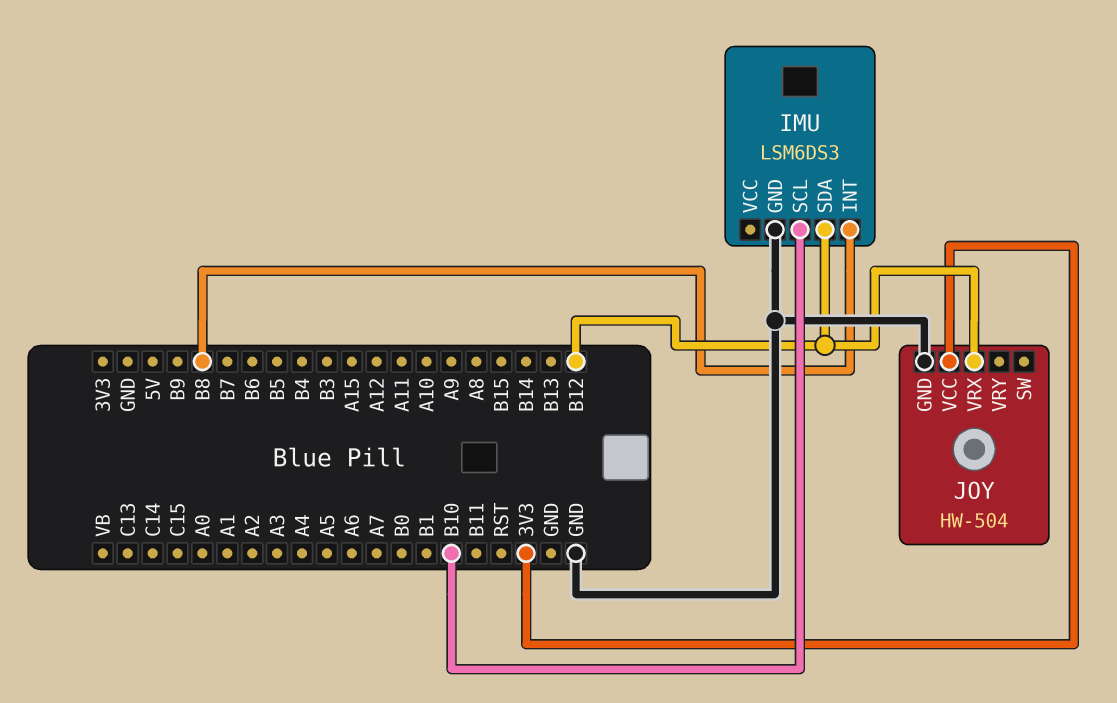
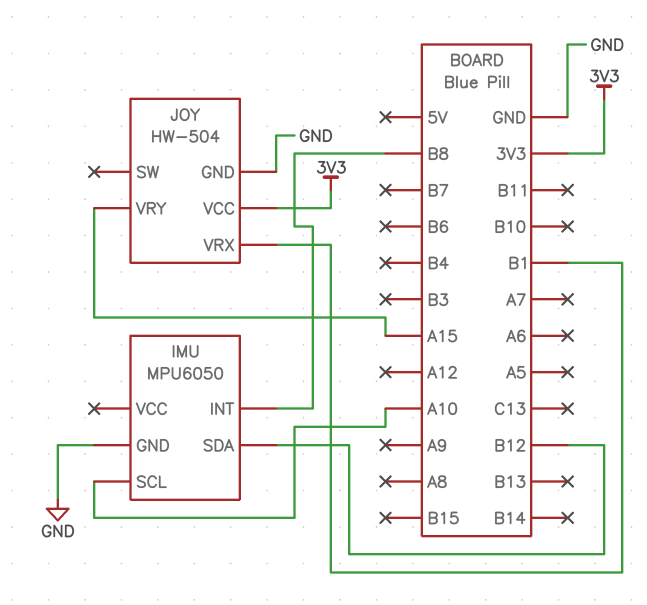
IMU: LSM6DS3 -> MPU6050
IMU pin SCL: B10 -> A10
JOY pin VRX: B12 -> B1
JOY pin VRY: none -> A15

